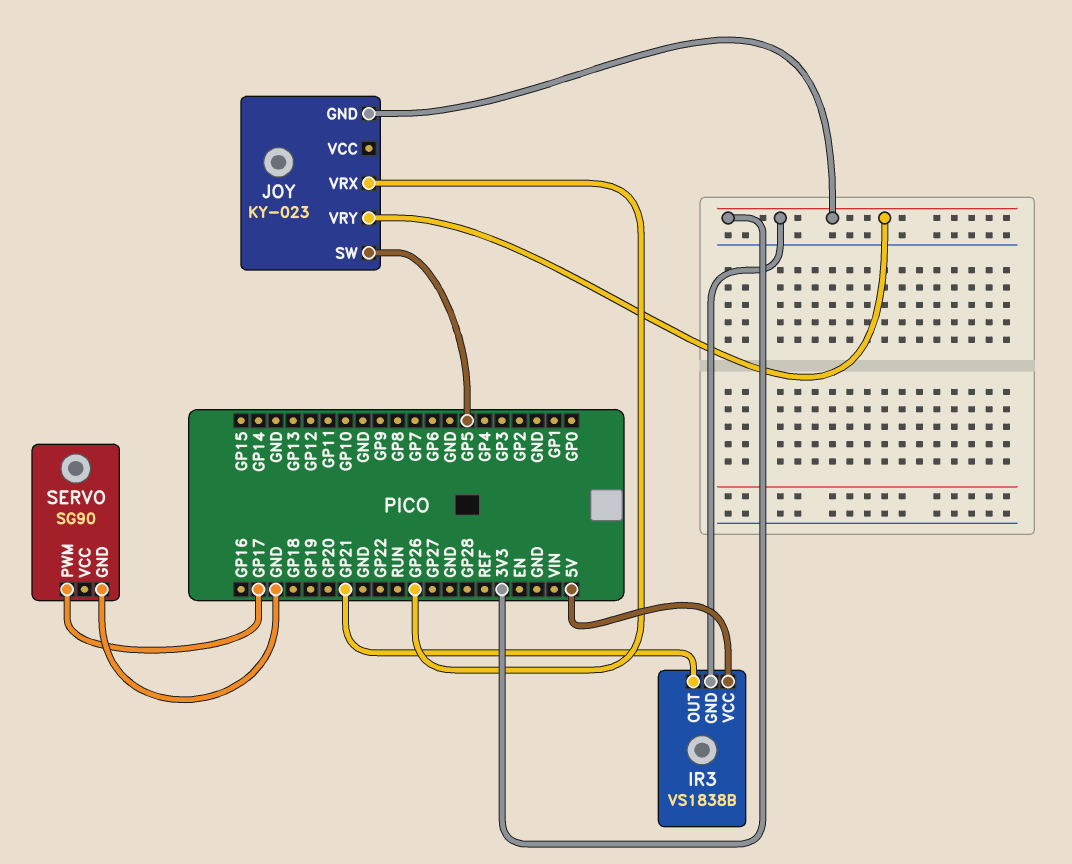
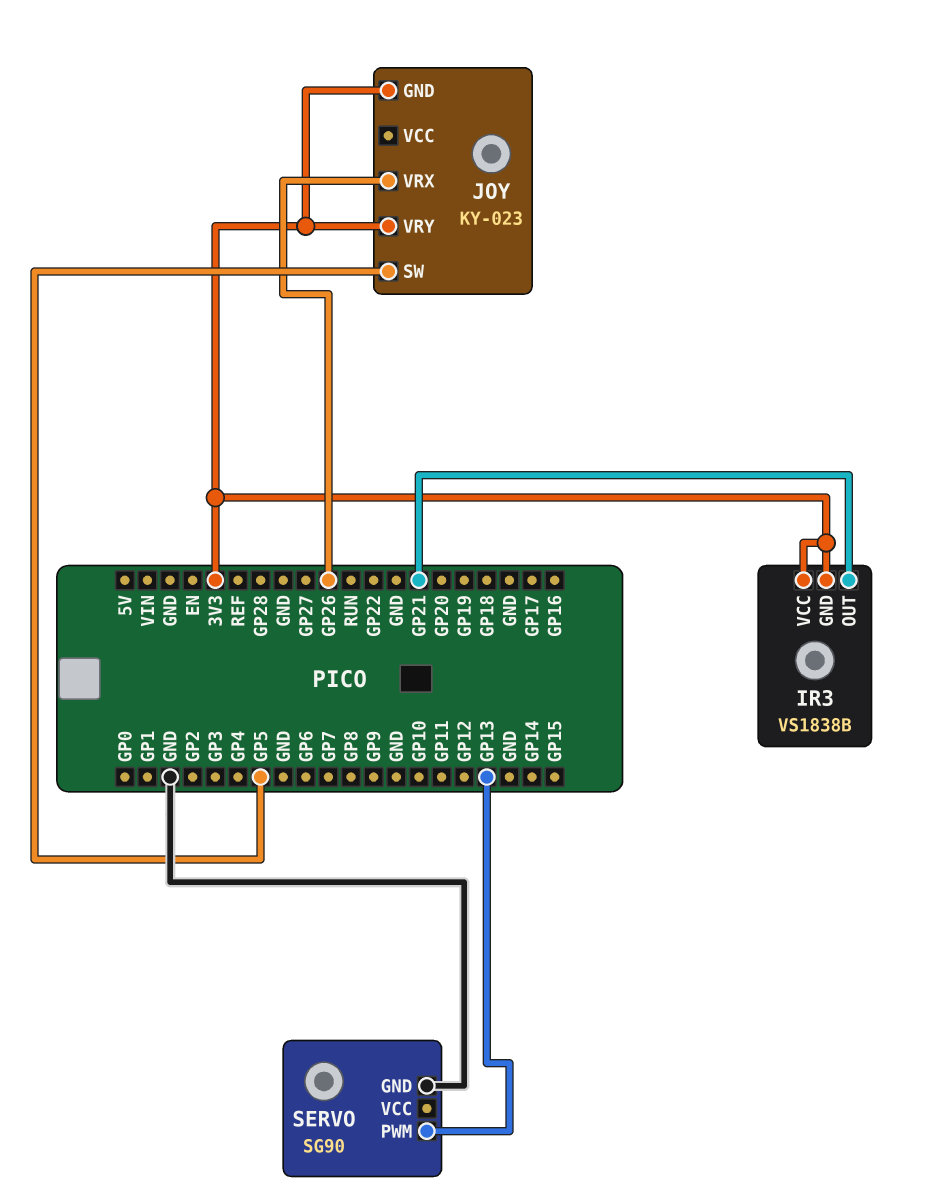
IR3 pin VCC: 5V -> 3V3
SERVO pin PWM: GP17 -> GP13

